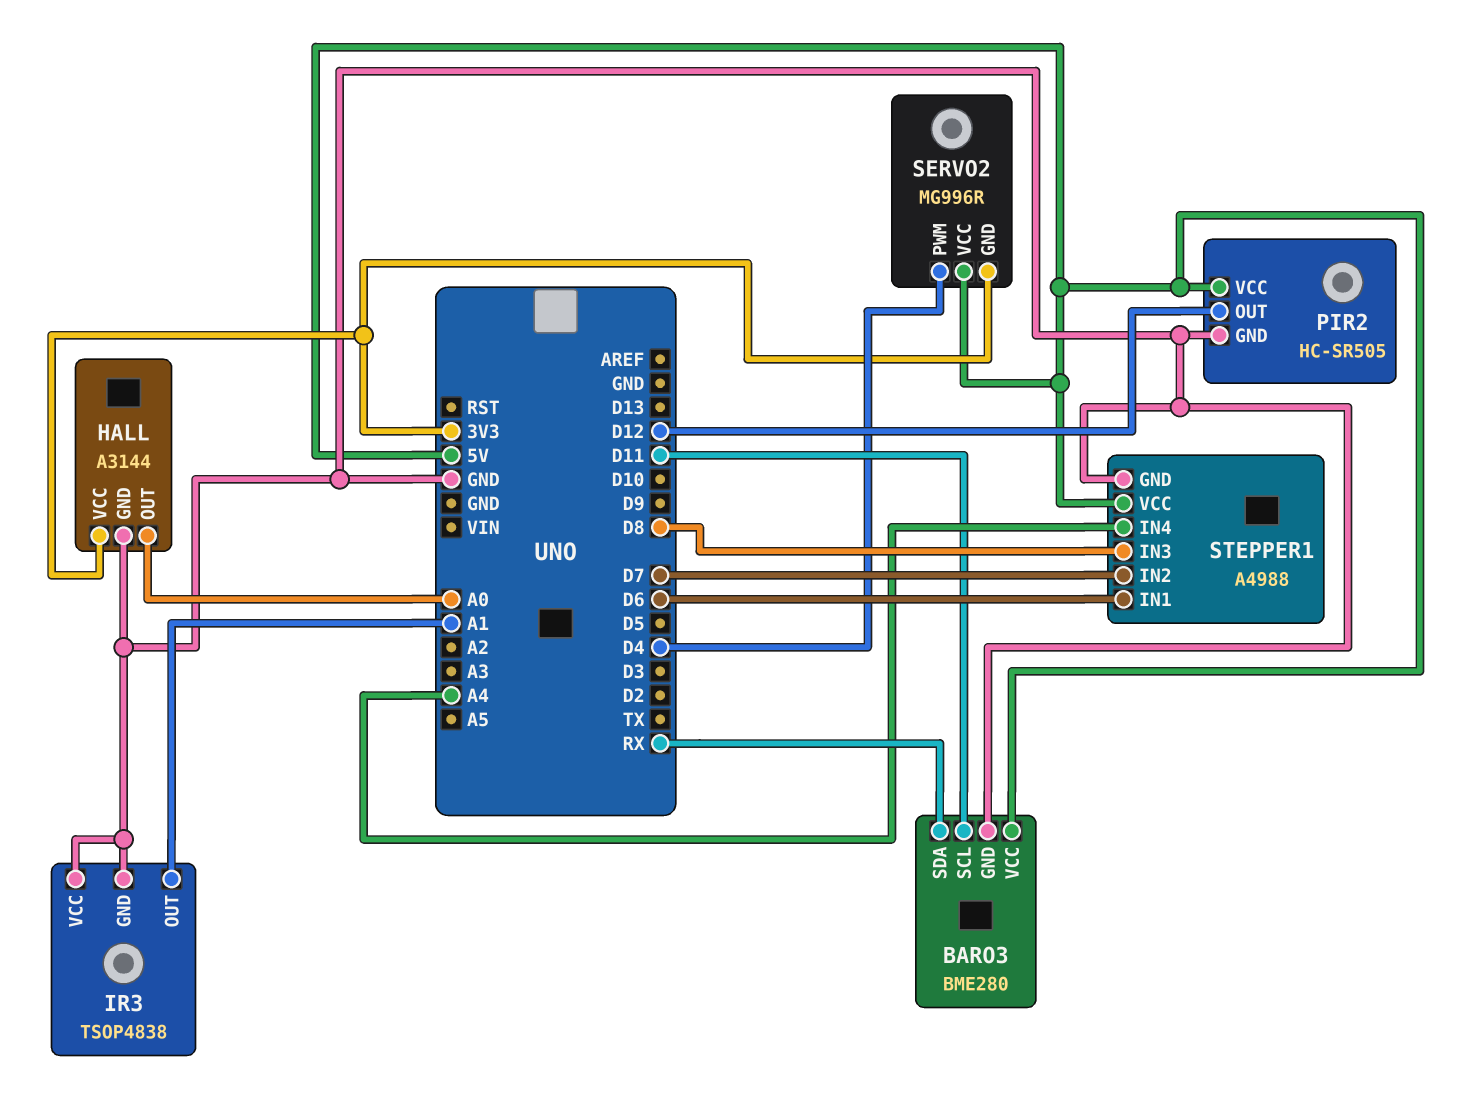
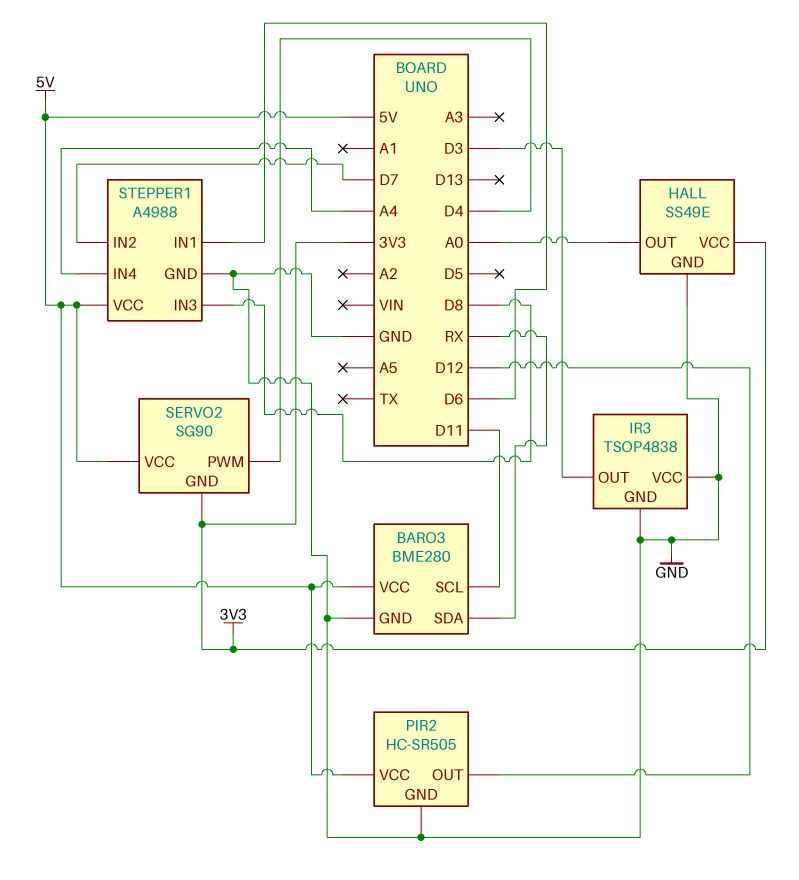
HALL: A3144 -> SS49E
IR3 pin OUT: A1 -> D3
SERVO2: MG996R -> SG90

